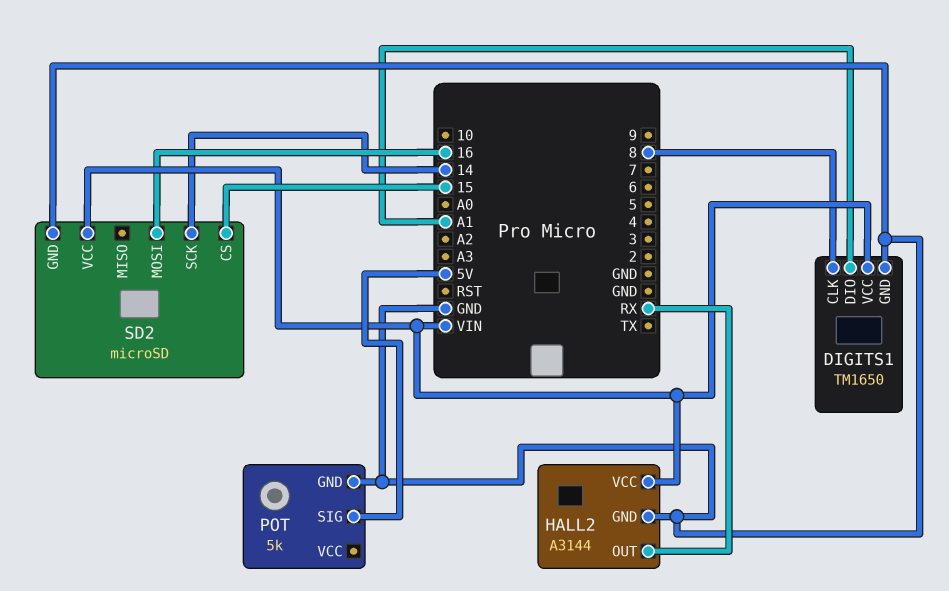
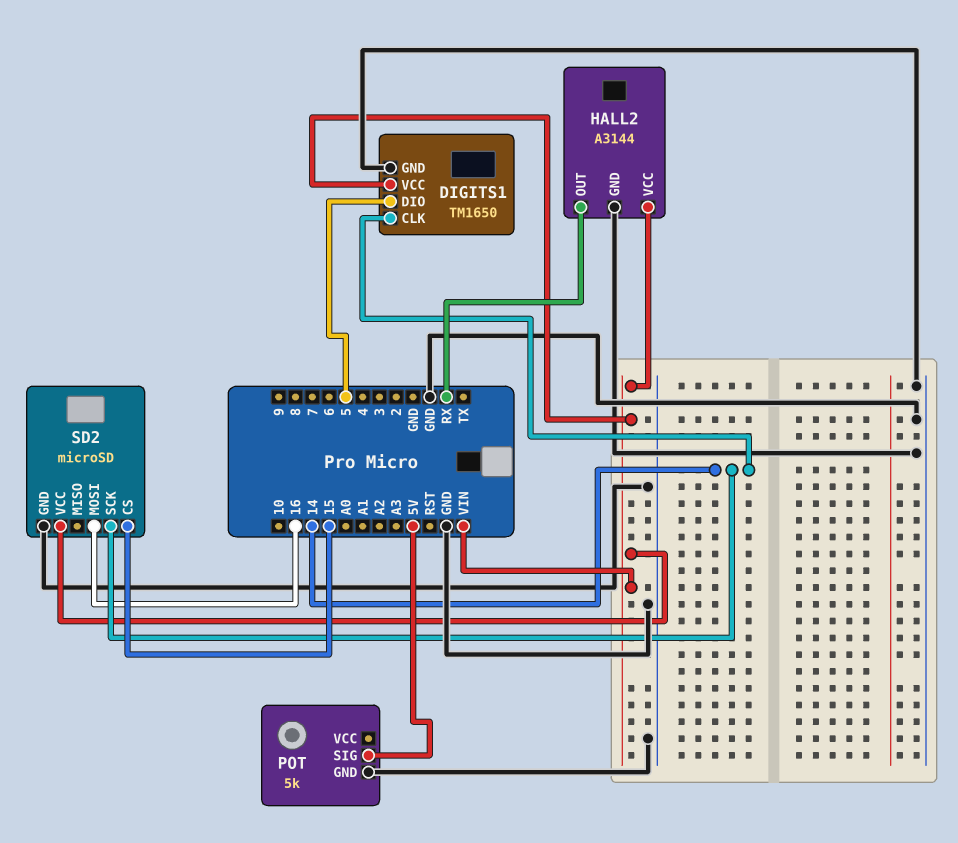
DIGITS1 pin CLK: 8 -> 14
DIGITS1 pin DIO: A1 -> 5

